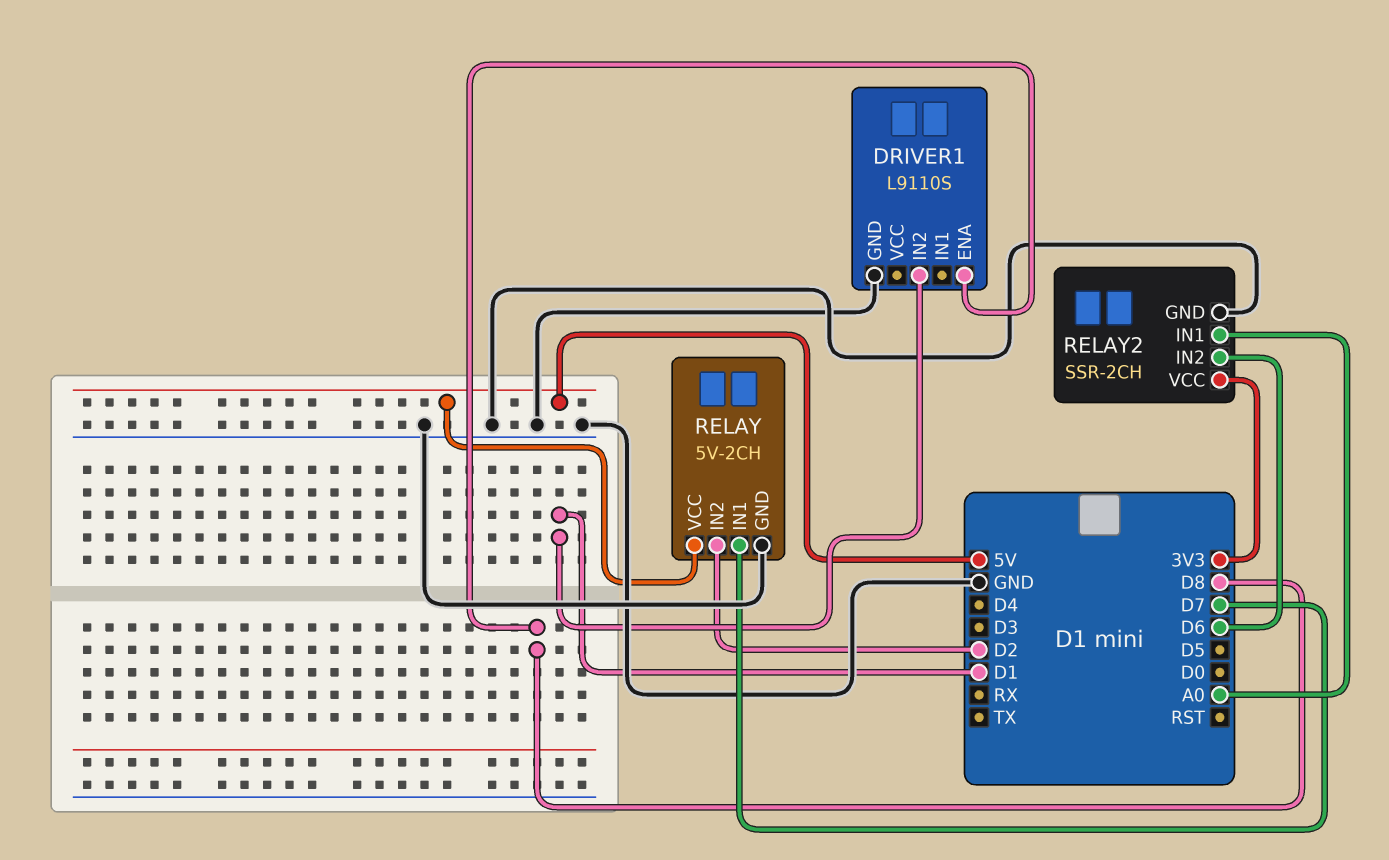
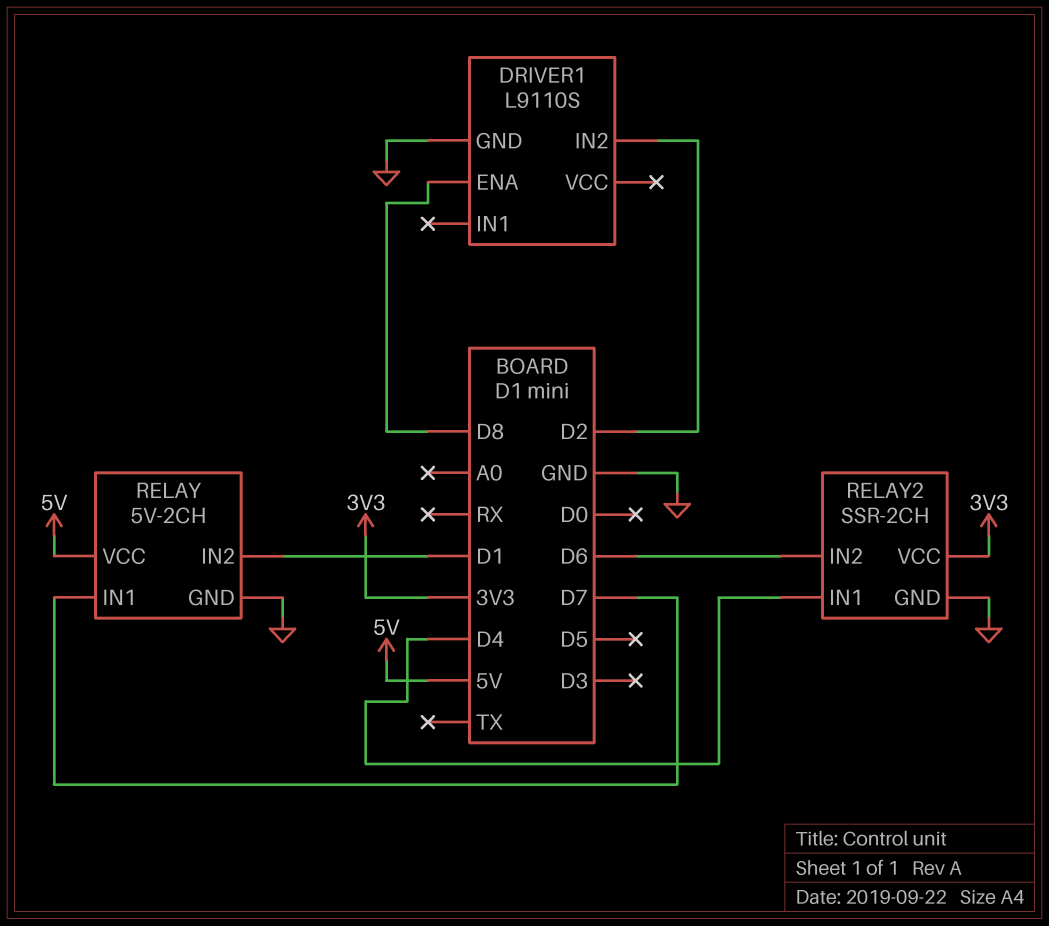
DRIVER1 pin IN2: D1 -> D2
RELAY pin IN2: D2 -> D1
RELAY2 pin IN1: A0 -> D4

